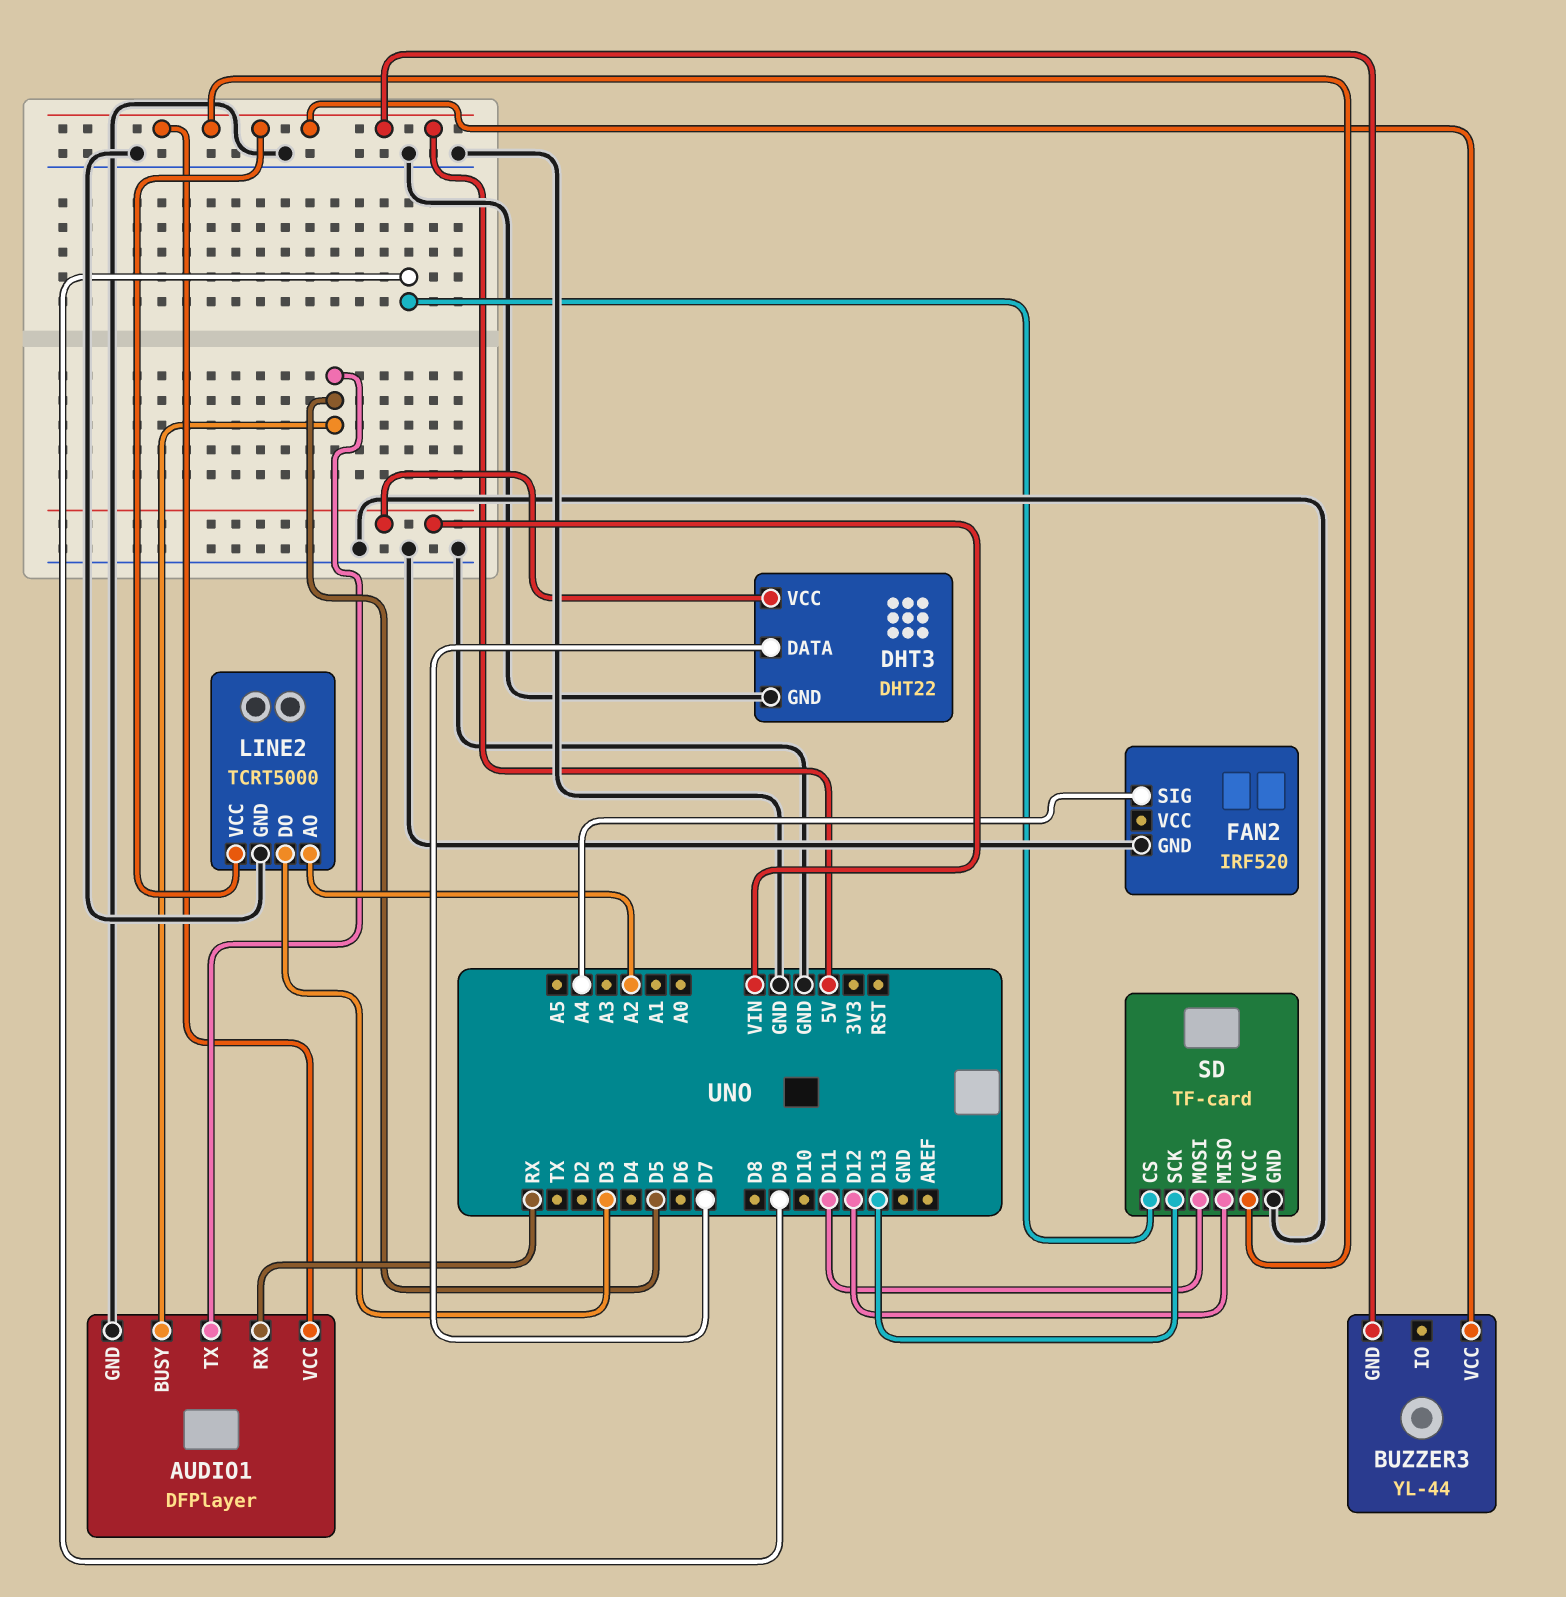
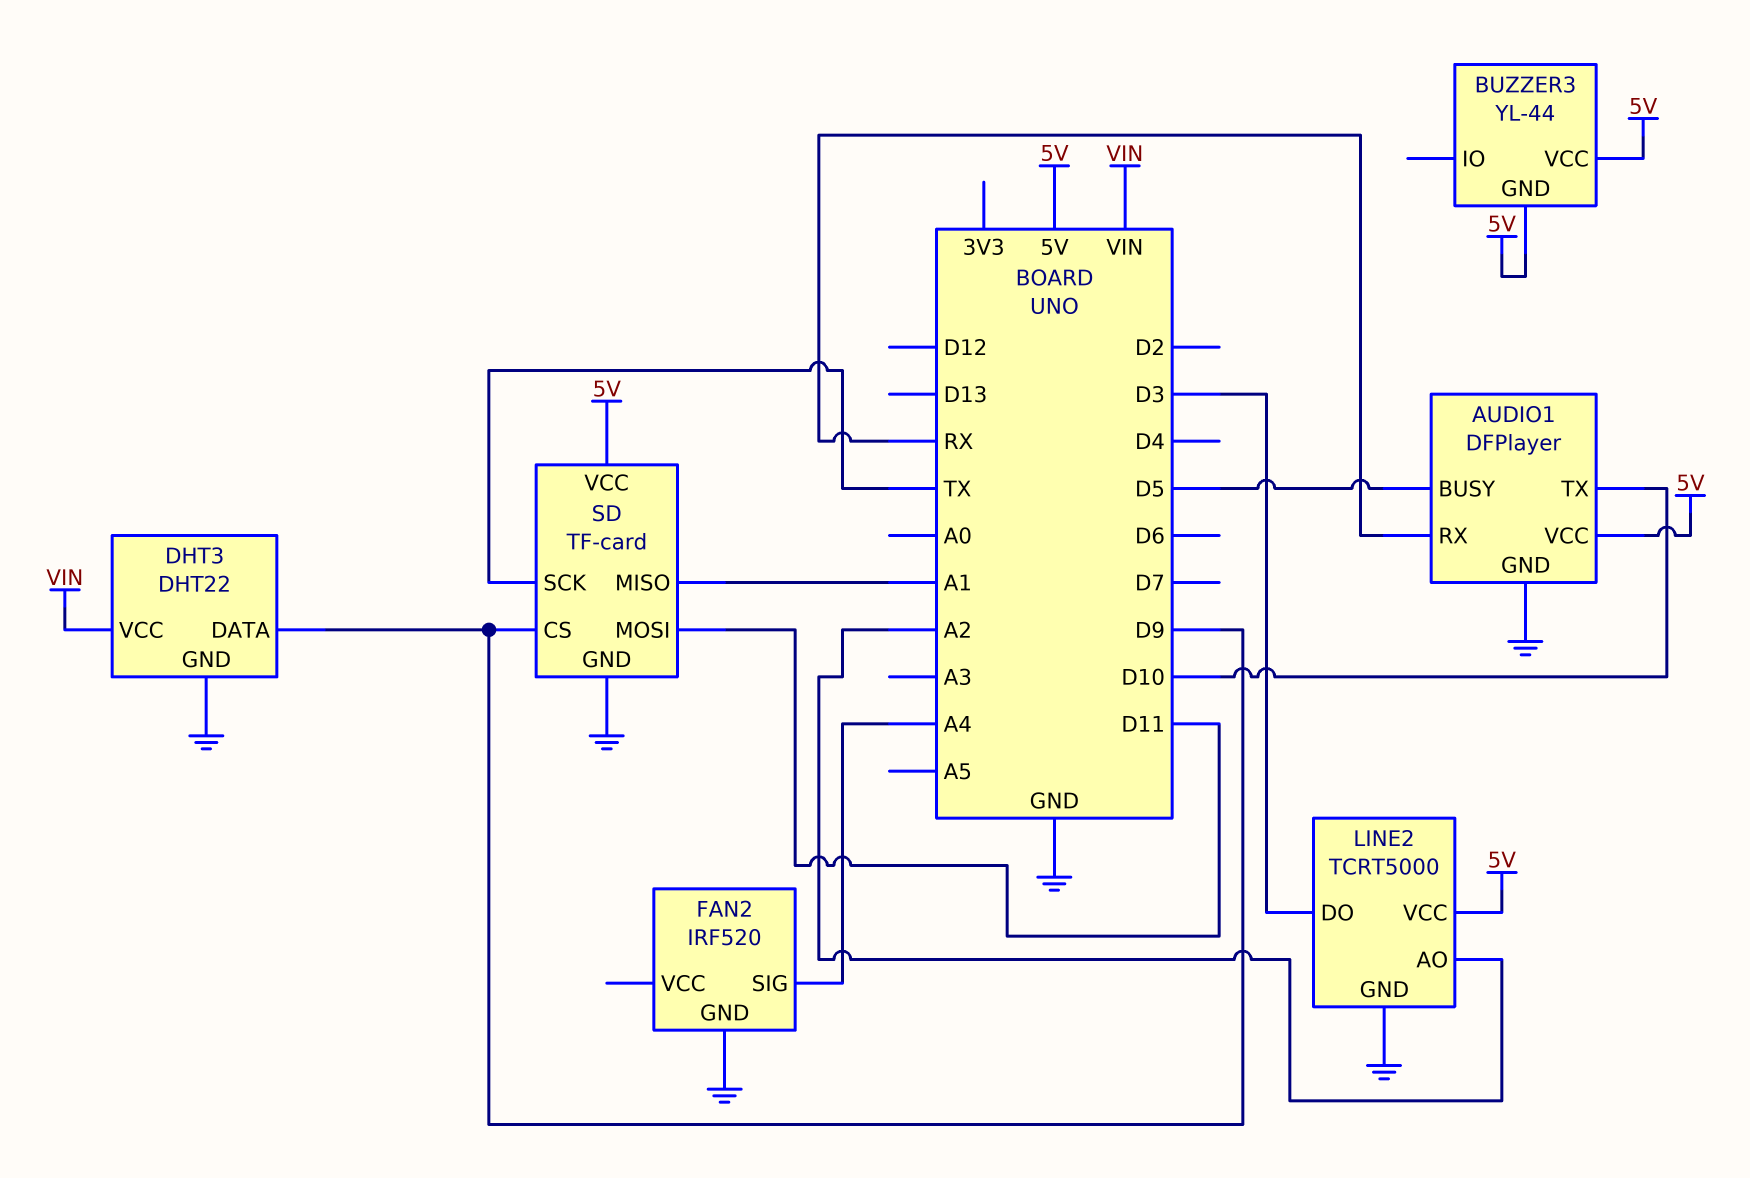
AUDIO1 pin TX: D5 -> D10
DHT3 pin DATA: D7 -> D9
SD pin MISO: D12 -> A1
SD pin SCK: D13 -> TX

